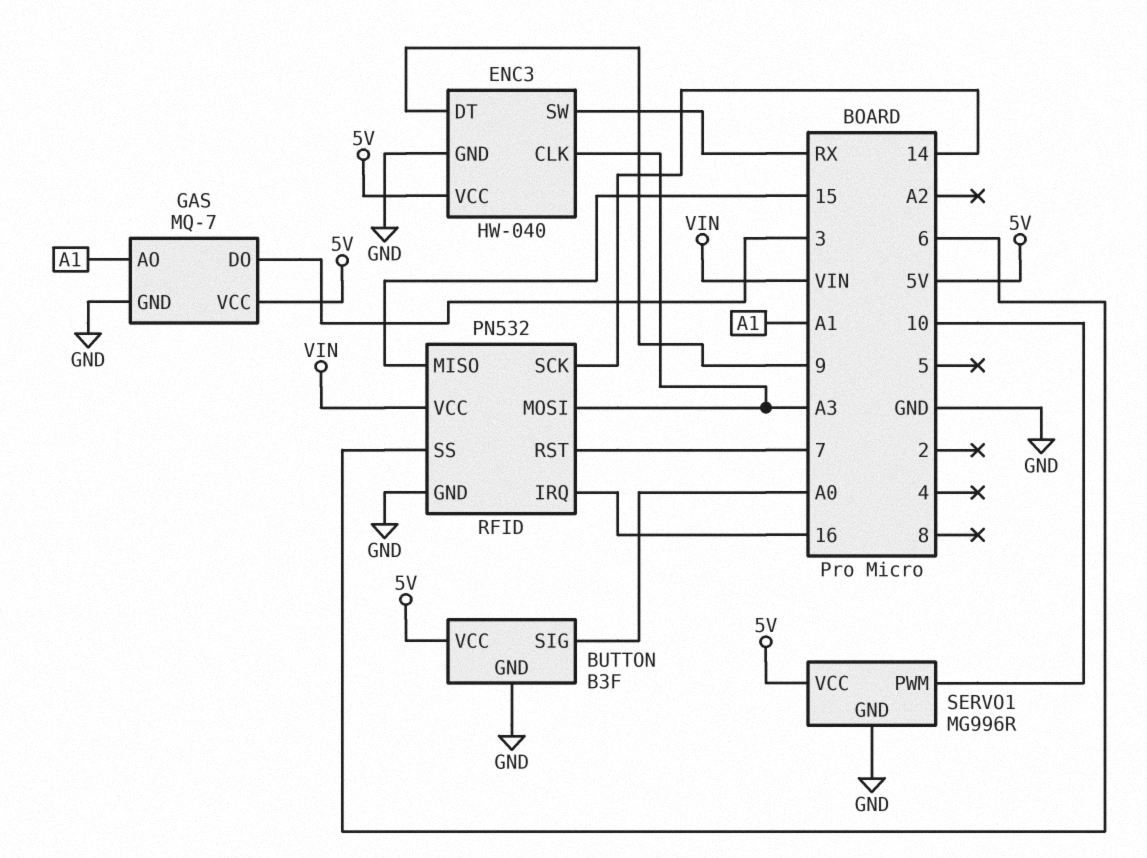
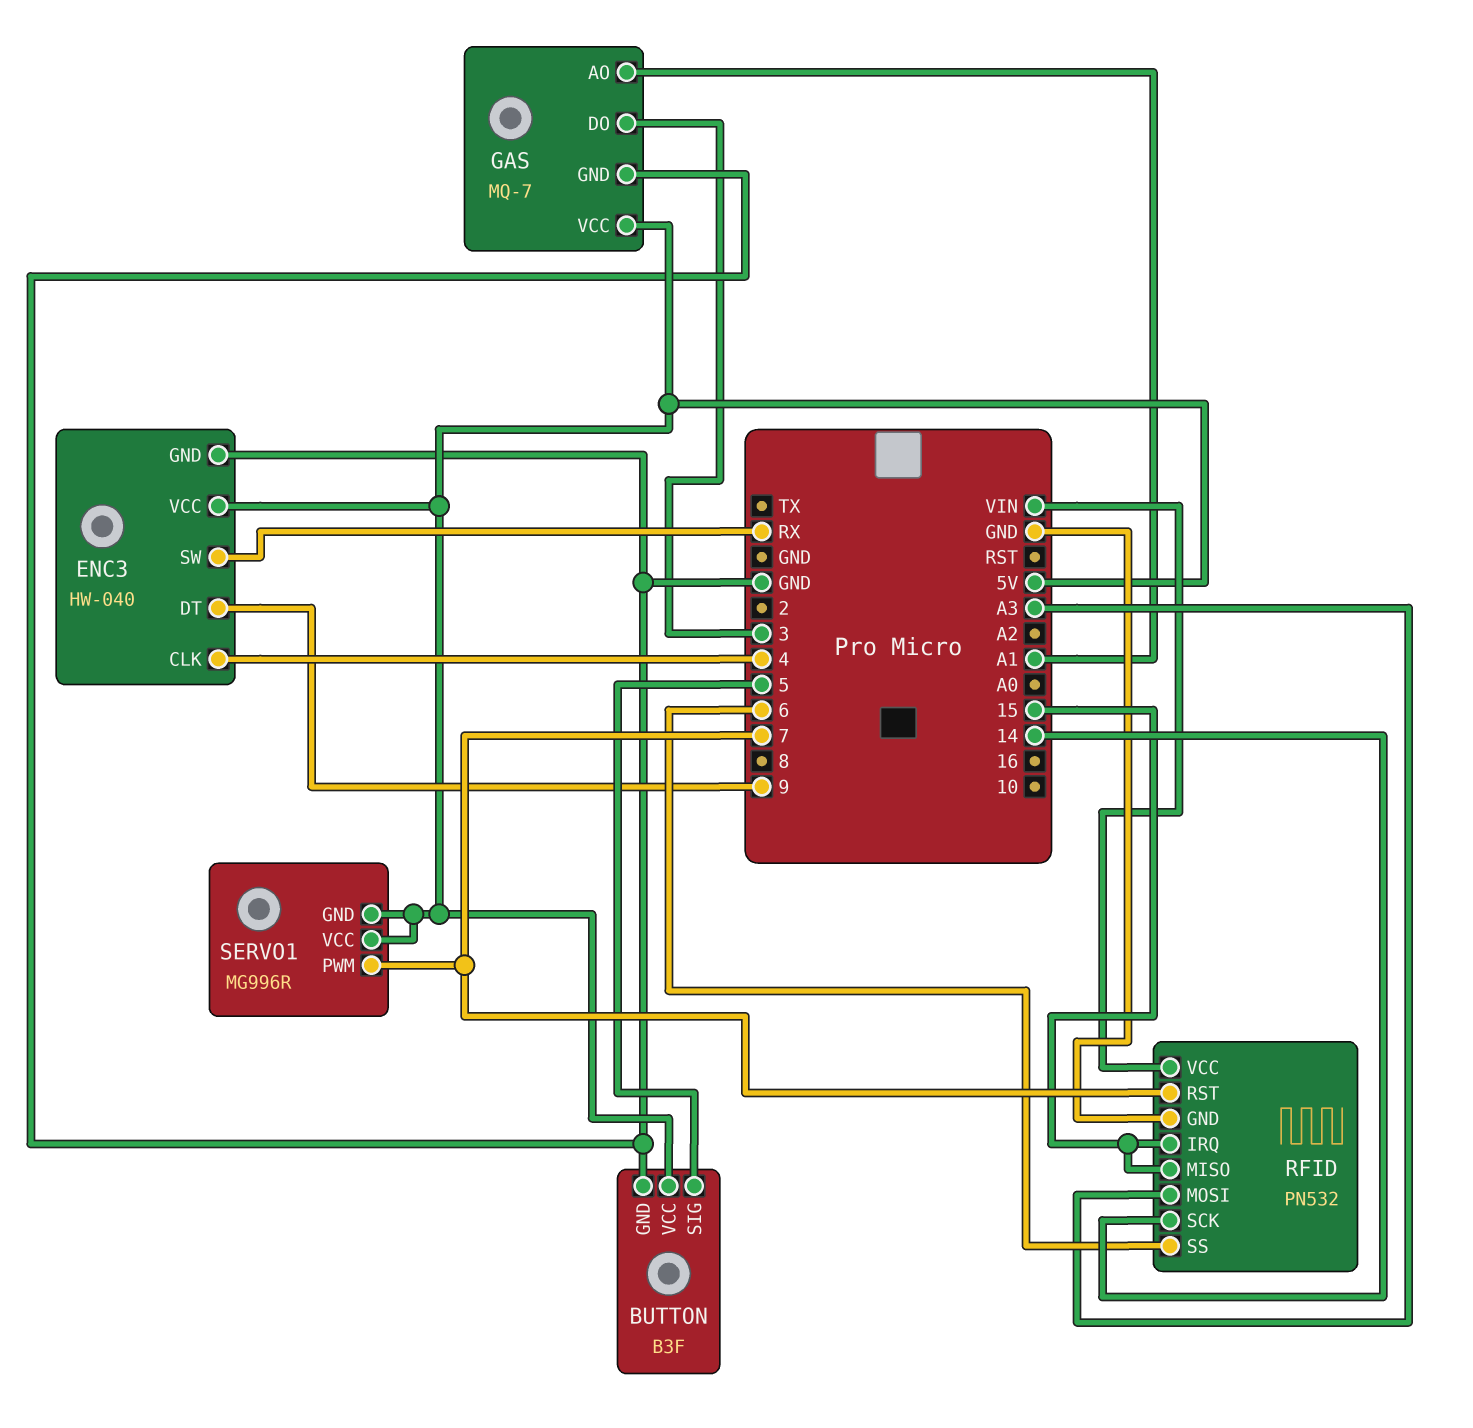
BUTTON pin SIG: A0 -> 5
ENC3 pin CLK: A3 -> 4
RFID pin IRQ: 16 -> 15
SERVO1 pin GND: GND -> 5V
SERVO1 pin PWM: 10 -> 7

